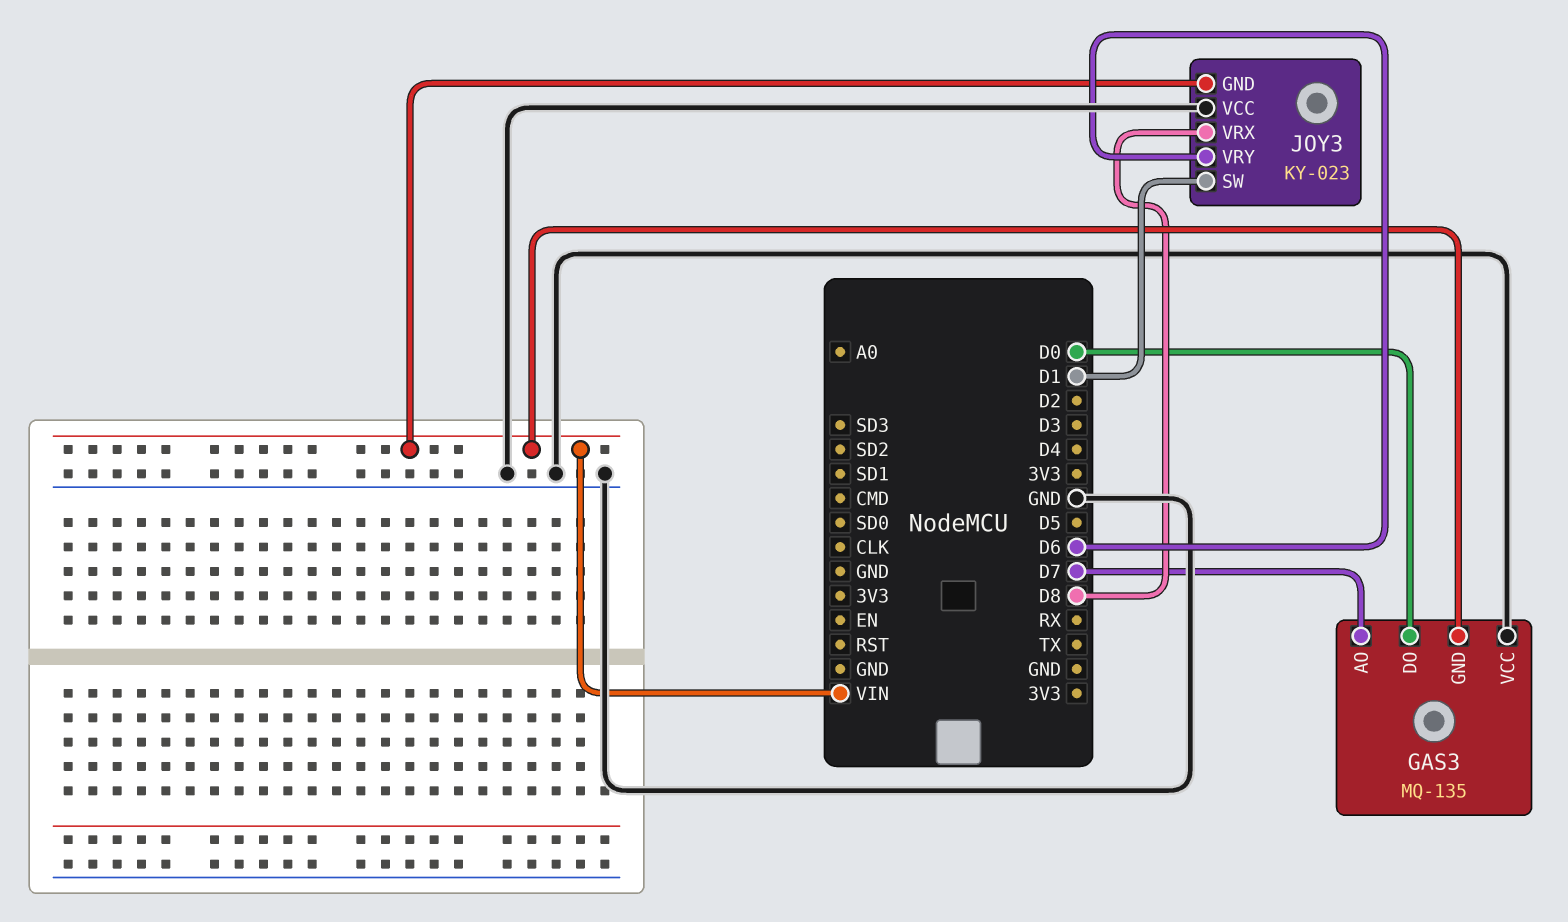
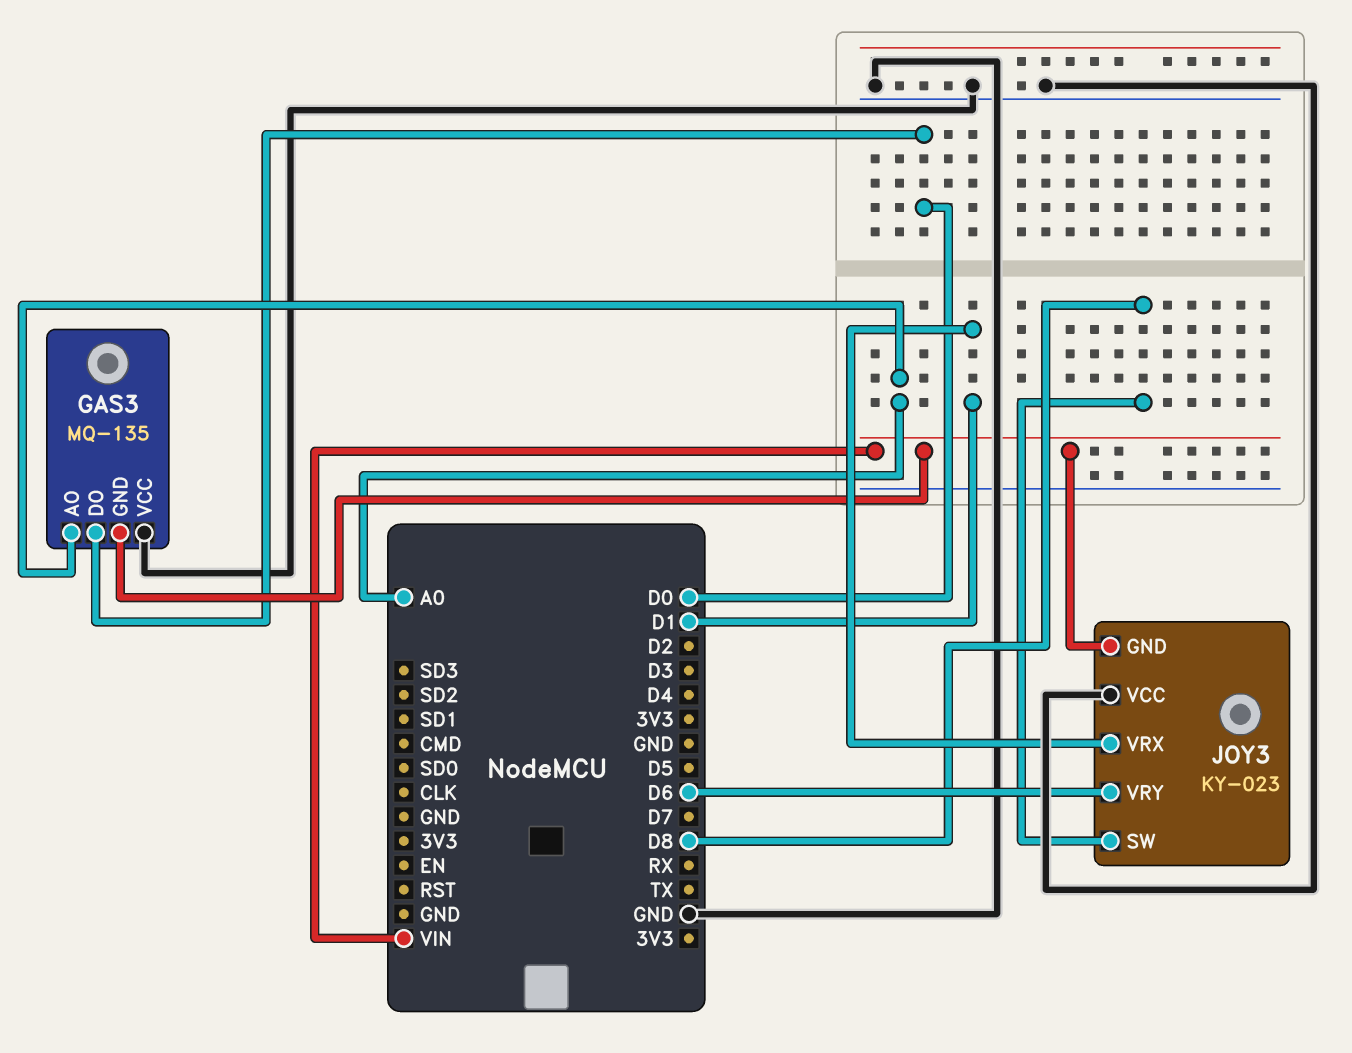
GAS3 pin AO: D7 -> A0
JOY3 pin SW: D1 -> D8
JOY3 pin VRX: D8 -> D1

